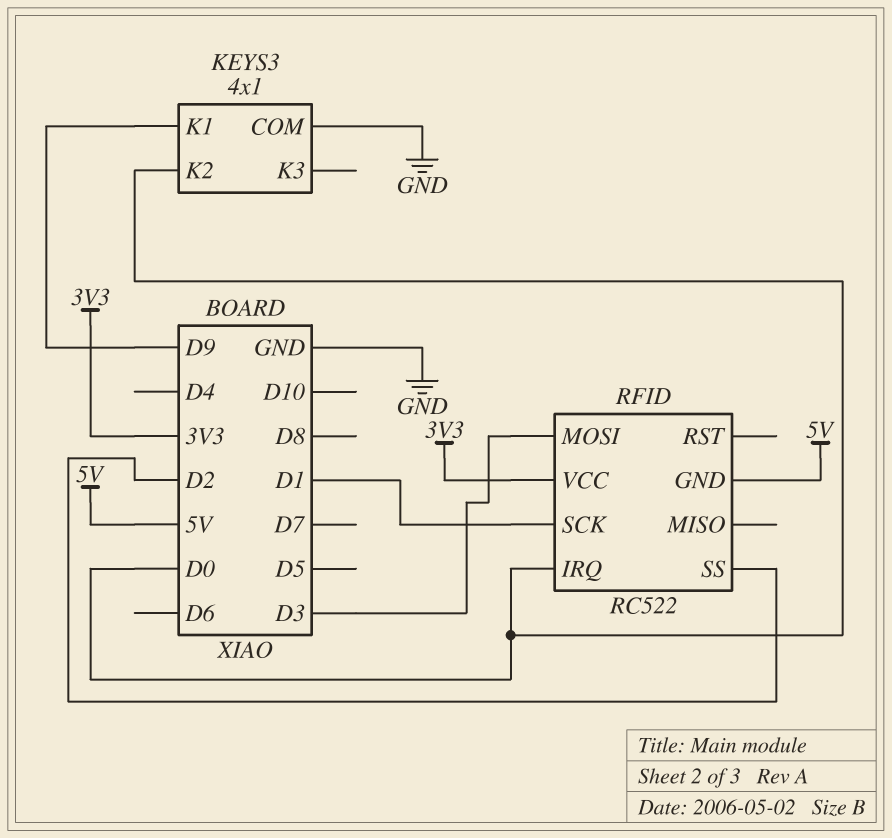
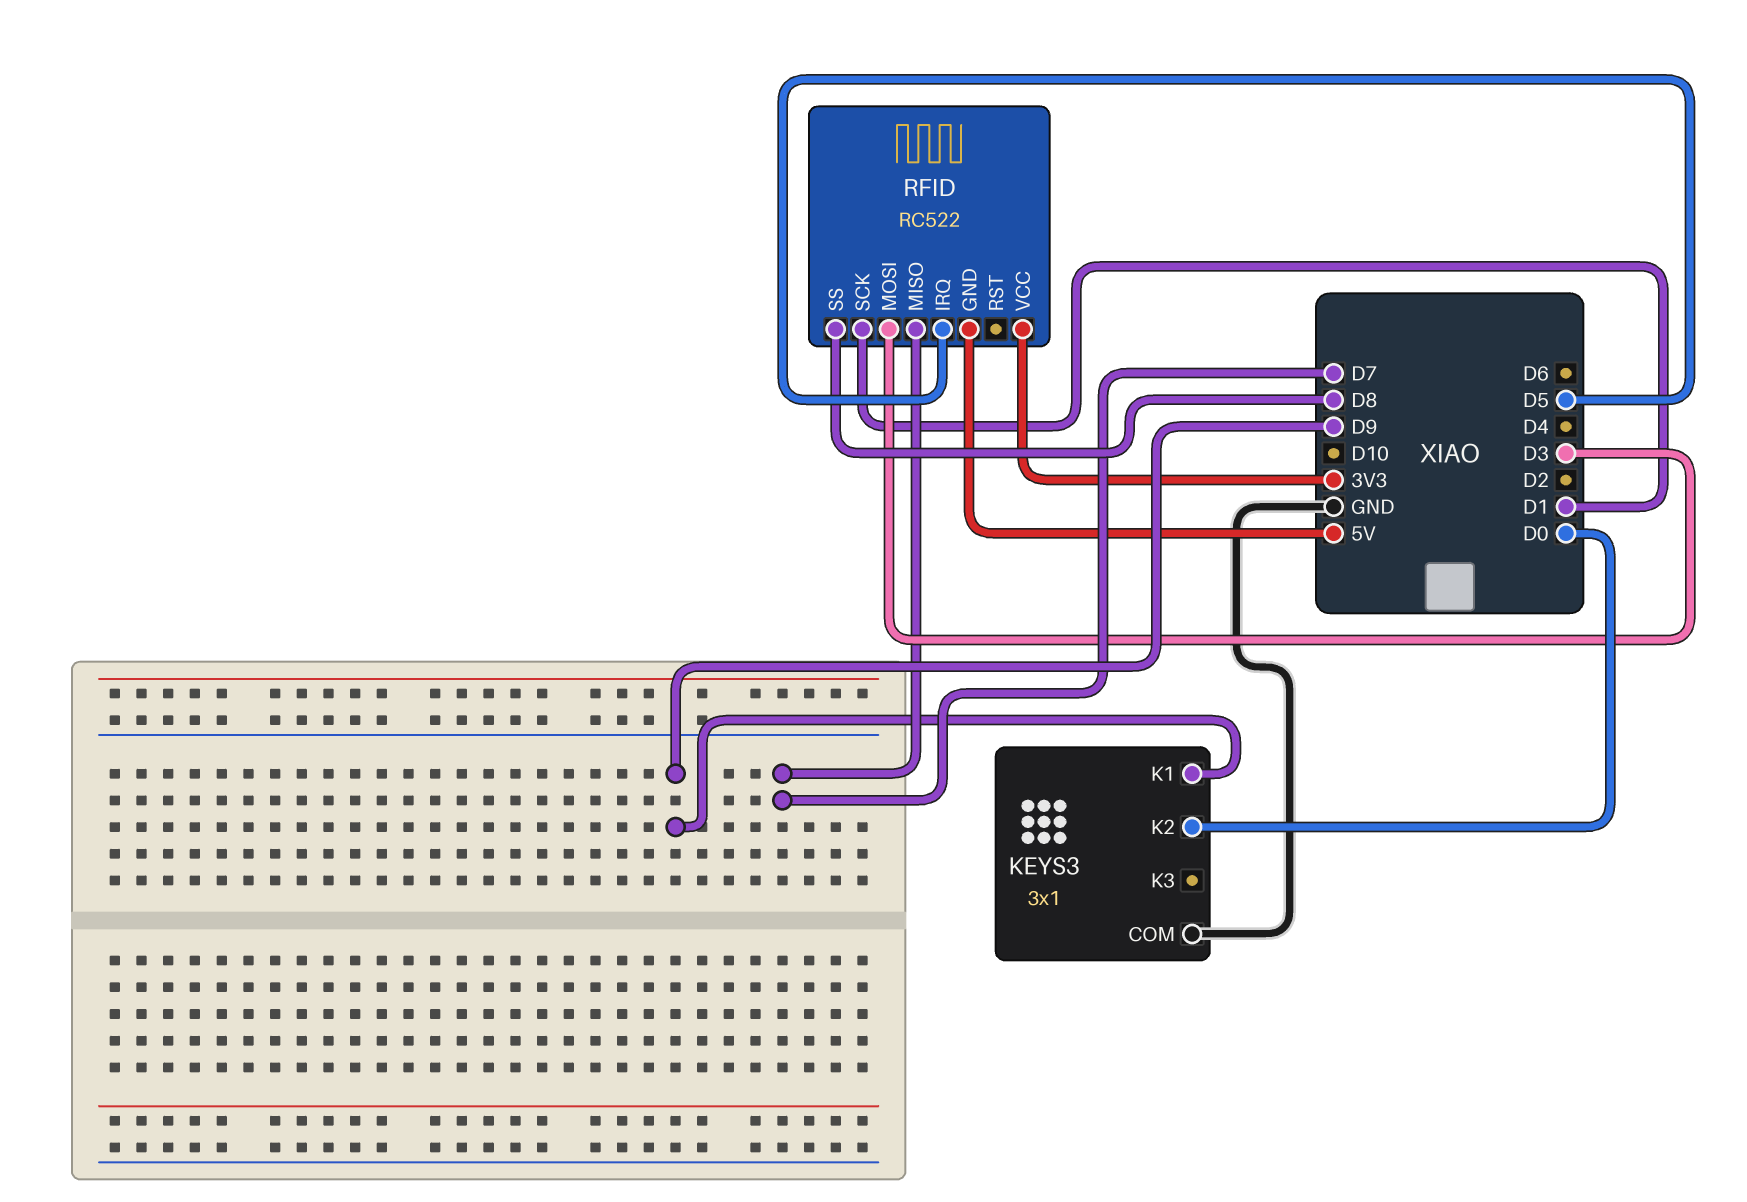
KEYS3: 4x1 -> 3x1
RFID pin IRQ: D0 -> D5
RFID pin MISO: none -> D7
RFID pin SS: D2 -> D8

